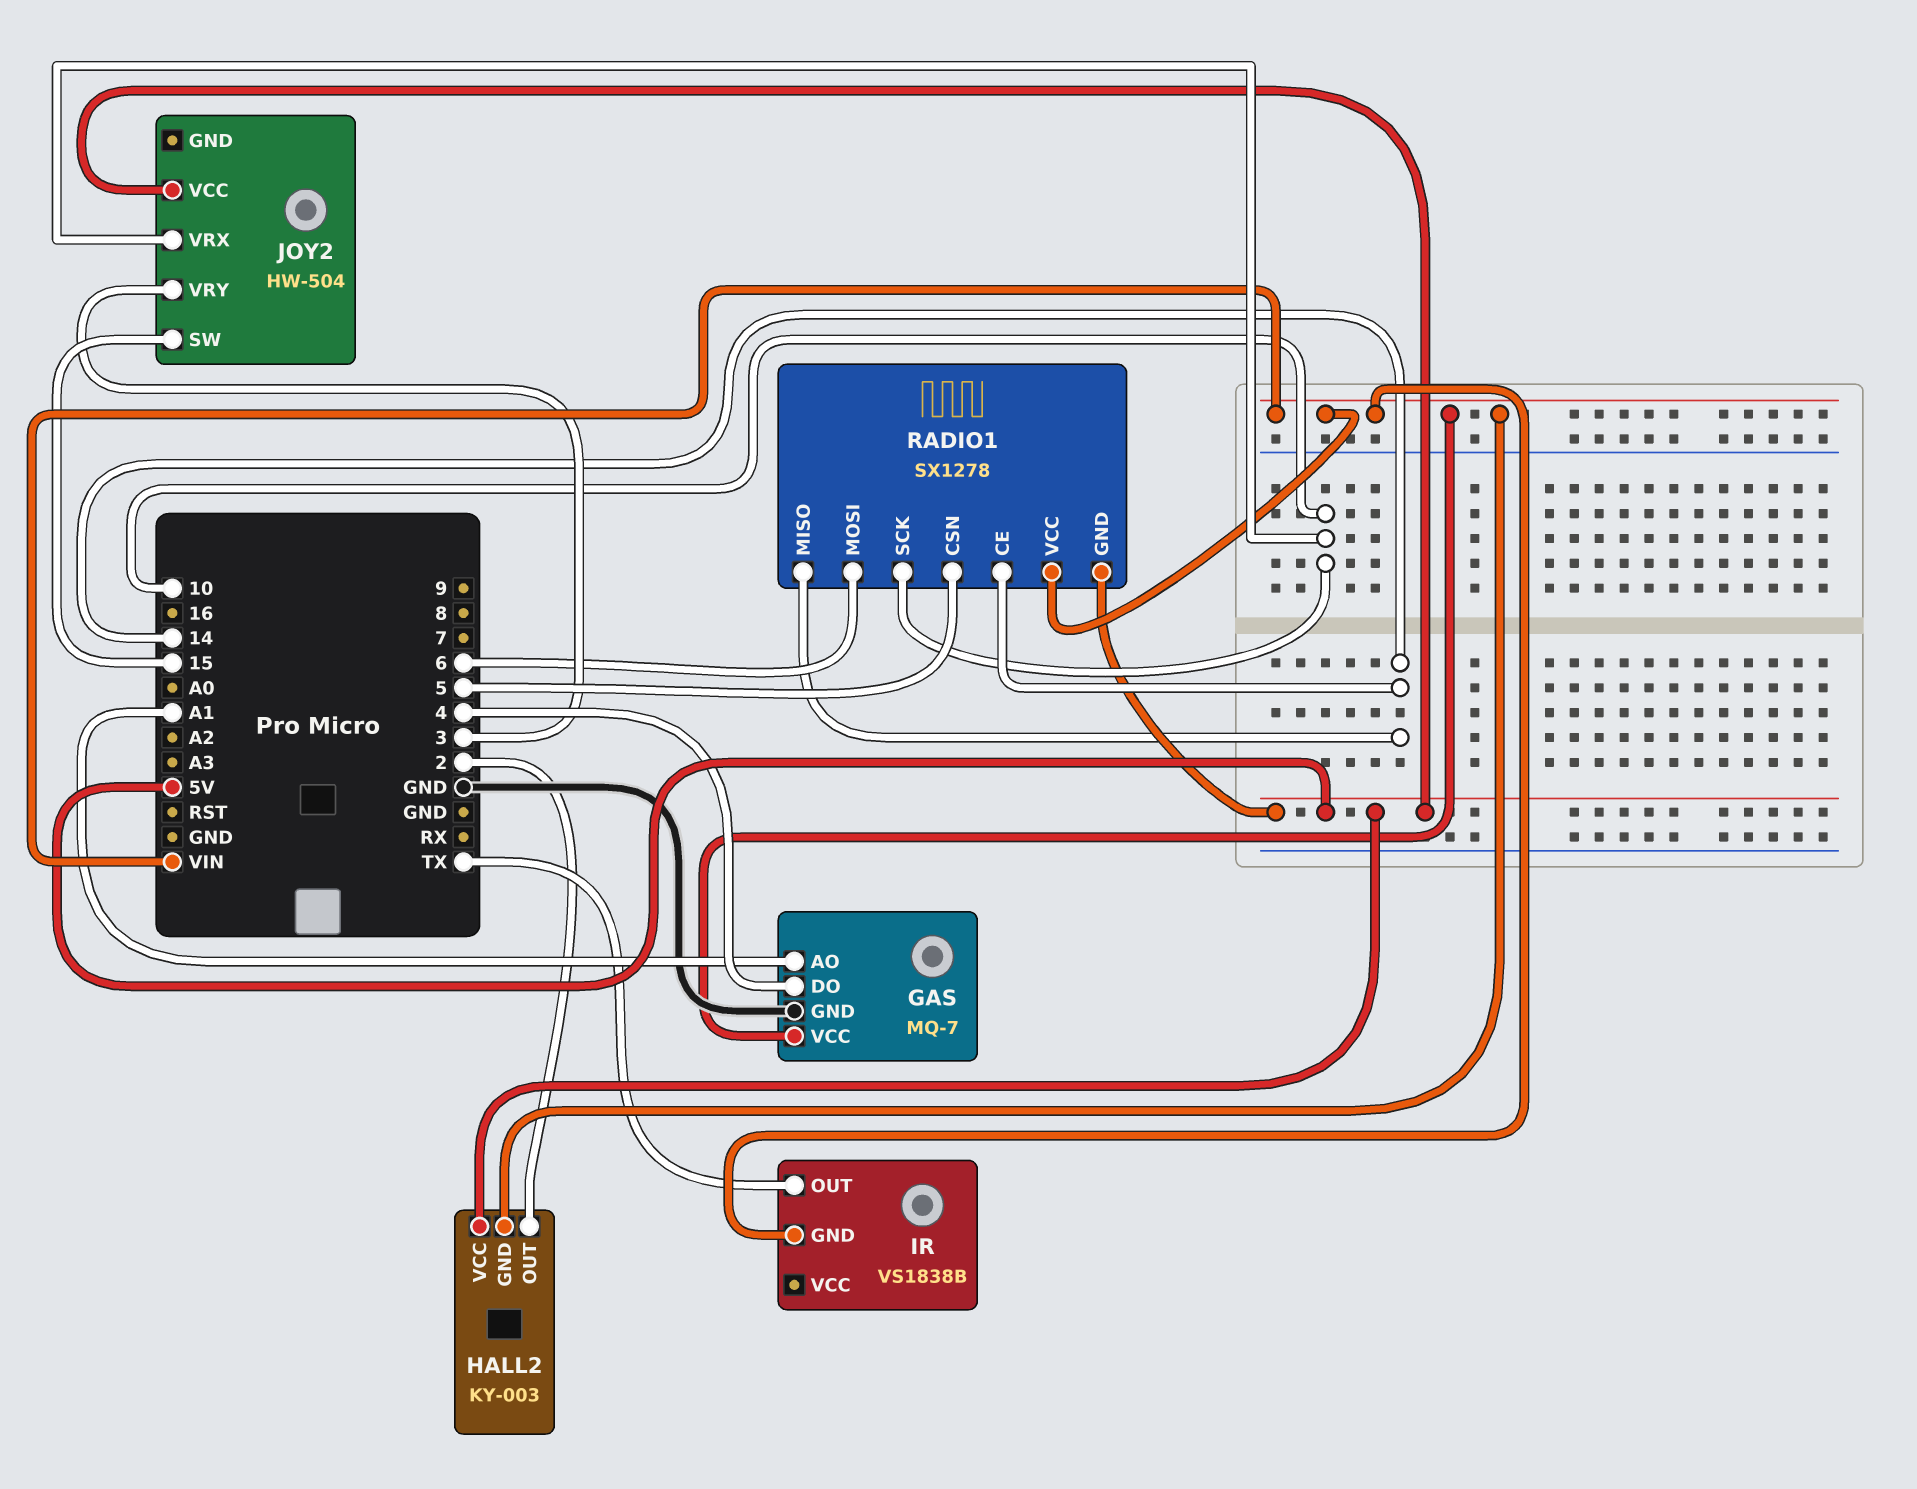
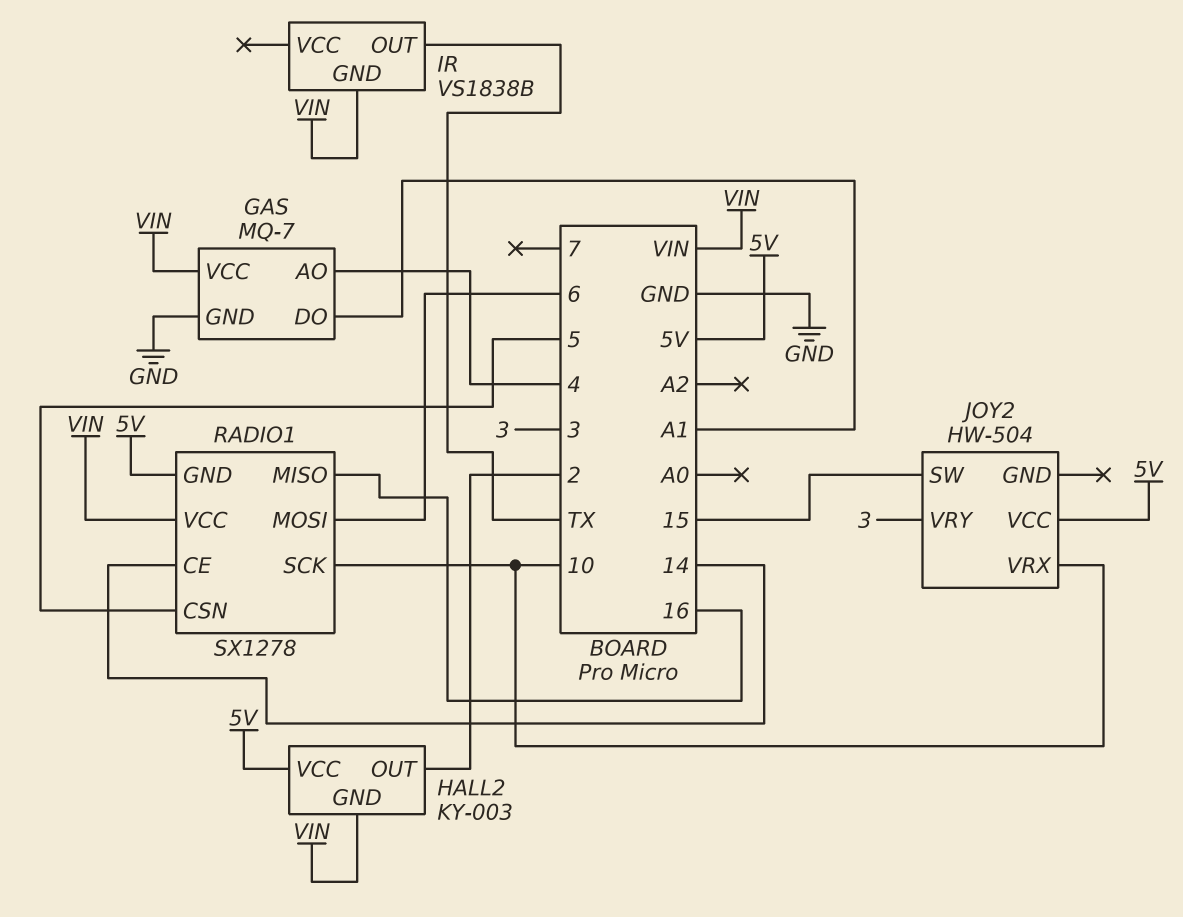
GAS pin AO: A1 -> 4
GAS pin DO: 4 -> A1
RADIO1 pin MISO: 14 -> 16

